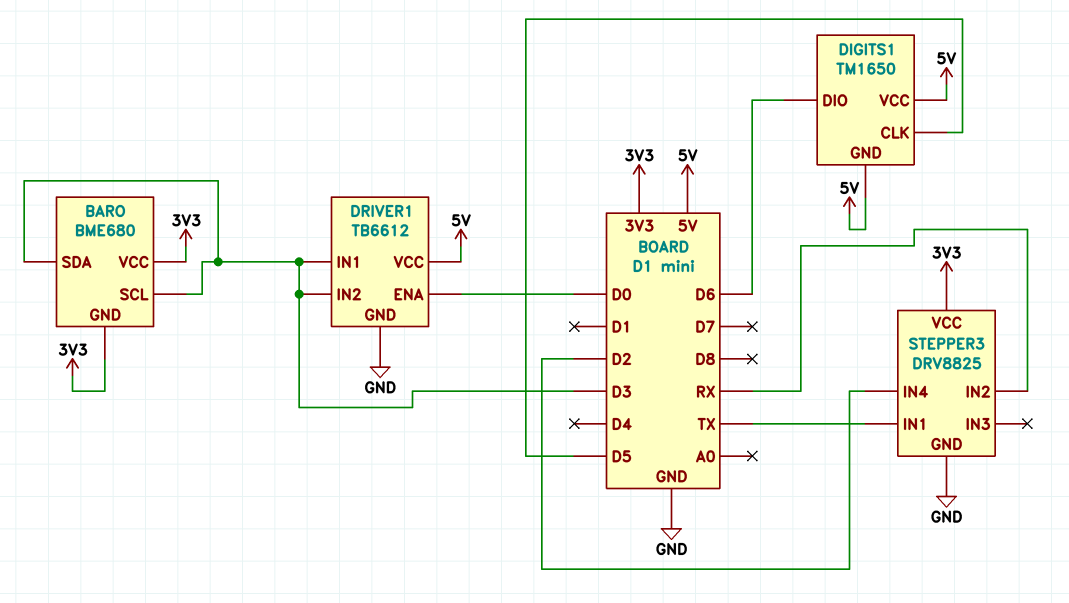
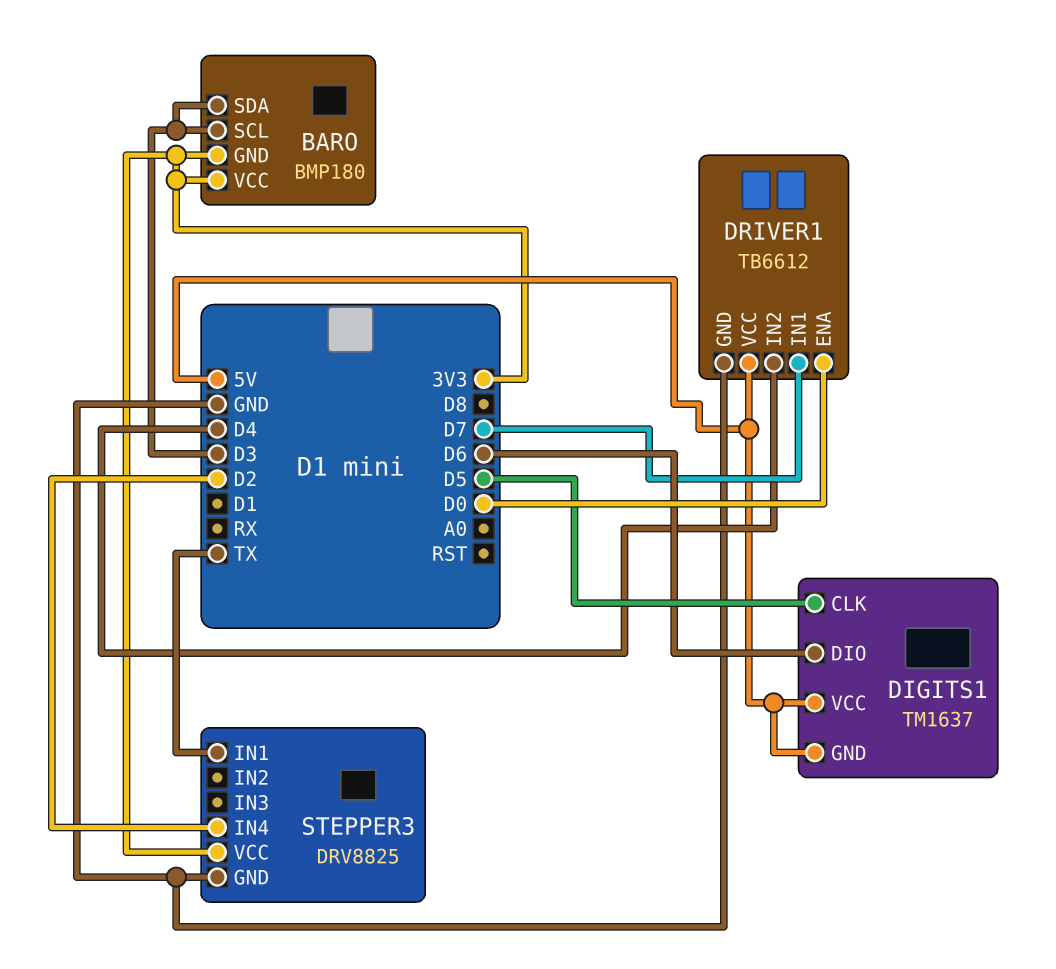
BARO: BME680 -> BMP180
DIGITS1: TM1650 -> TM1637
DRIVER1 pin IN1: D3 -> D7
DRIVER1 pin IN2: D3 -> D4
STEPPER3 pin IN2: RX -> none

